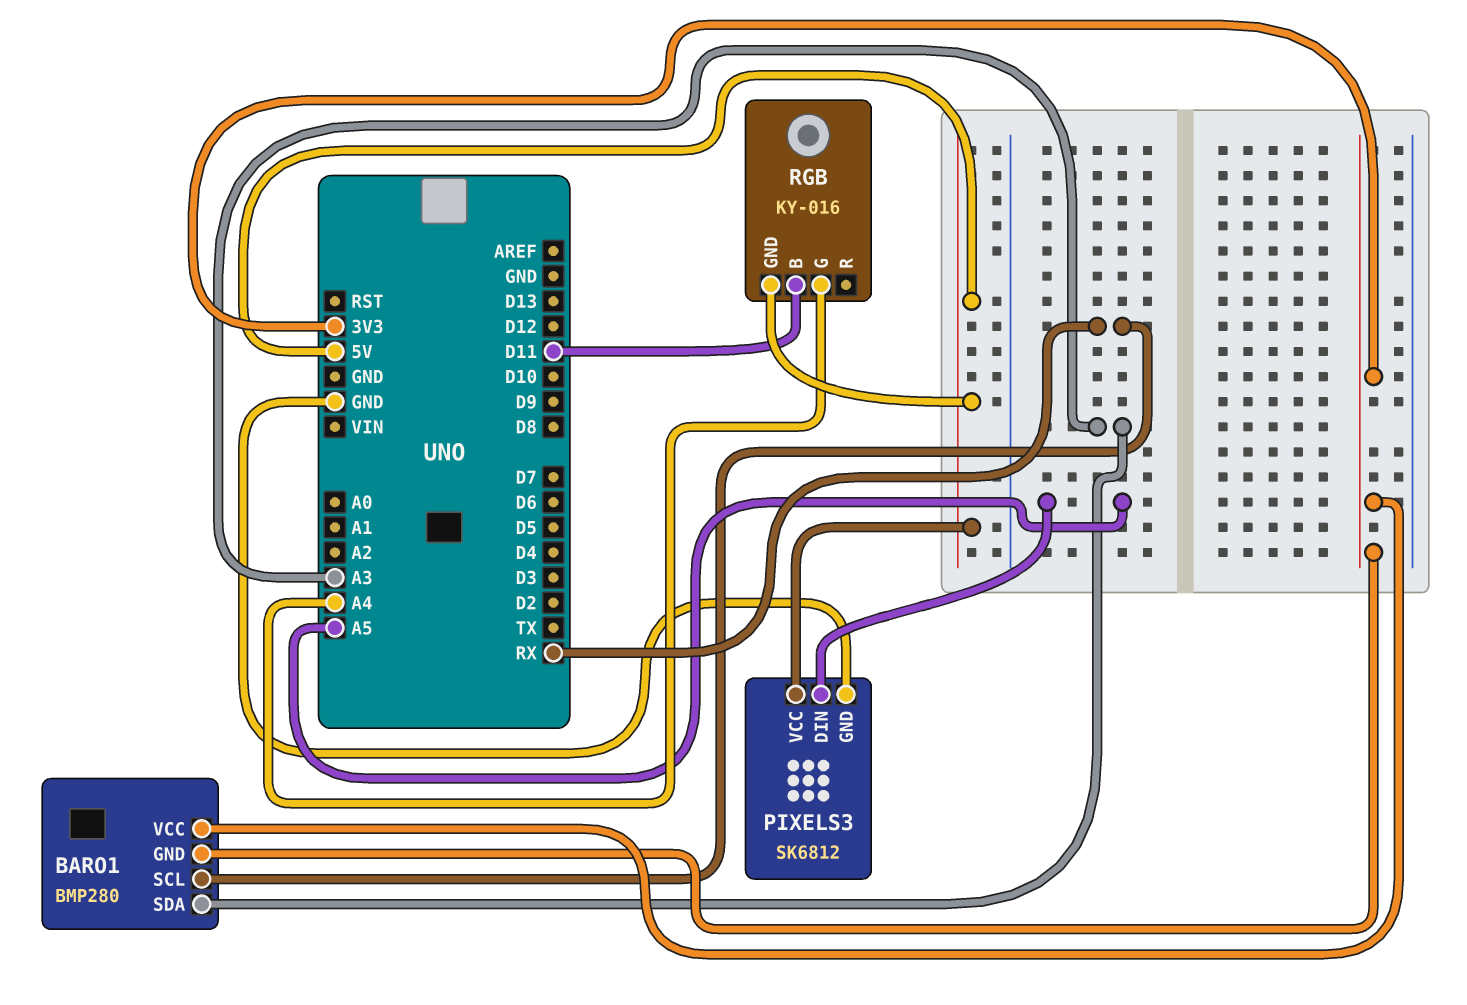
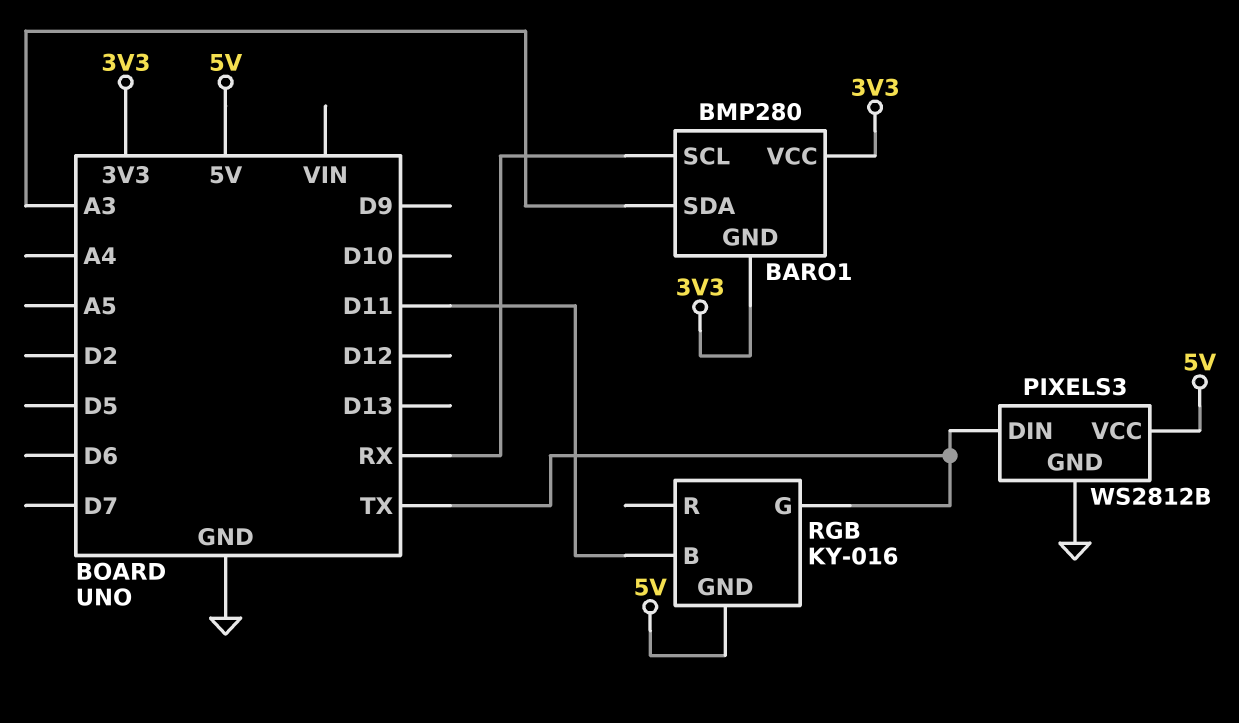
PIXELS3: SK6812 -> WS2812B
PIXELS3 pin DIN: A5 -> TX
RGB pin G: A4 -> TX

